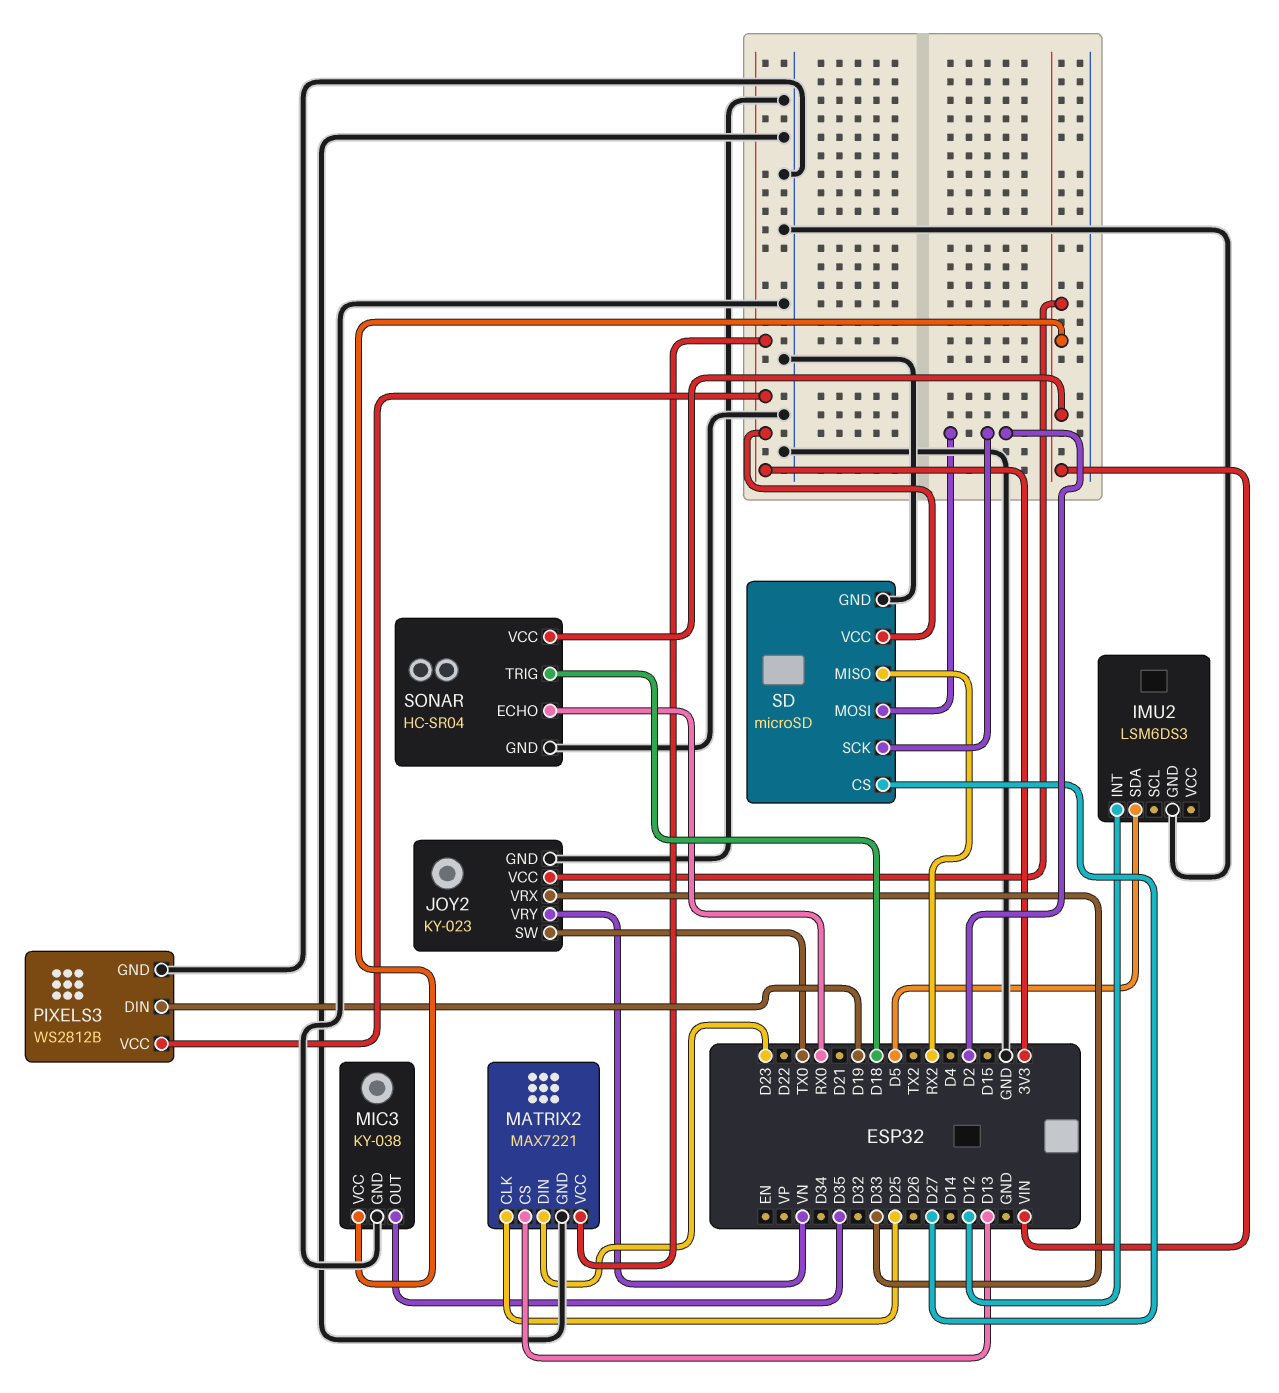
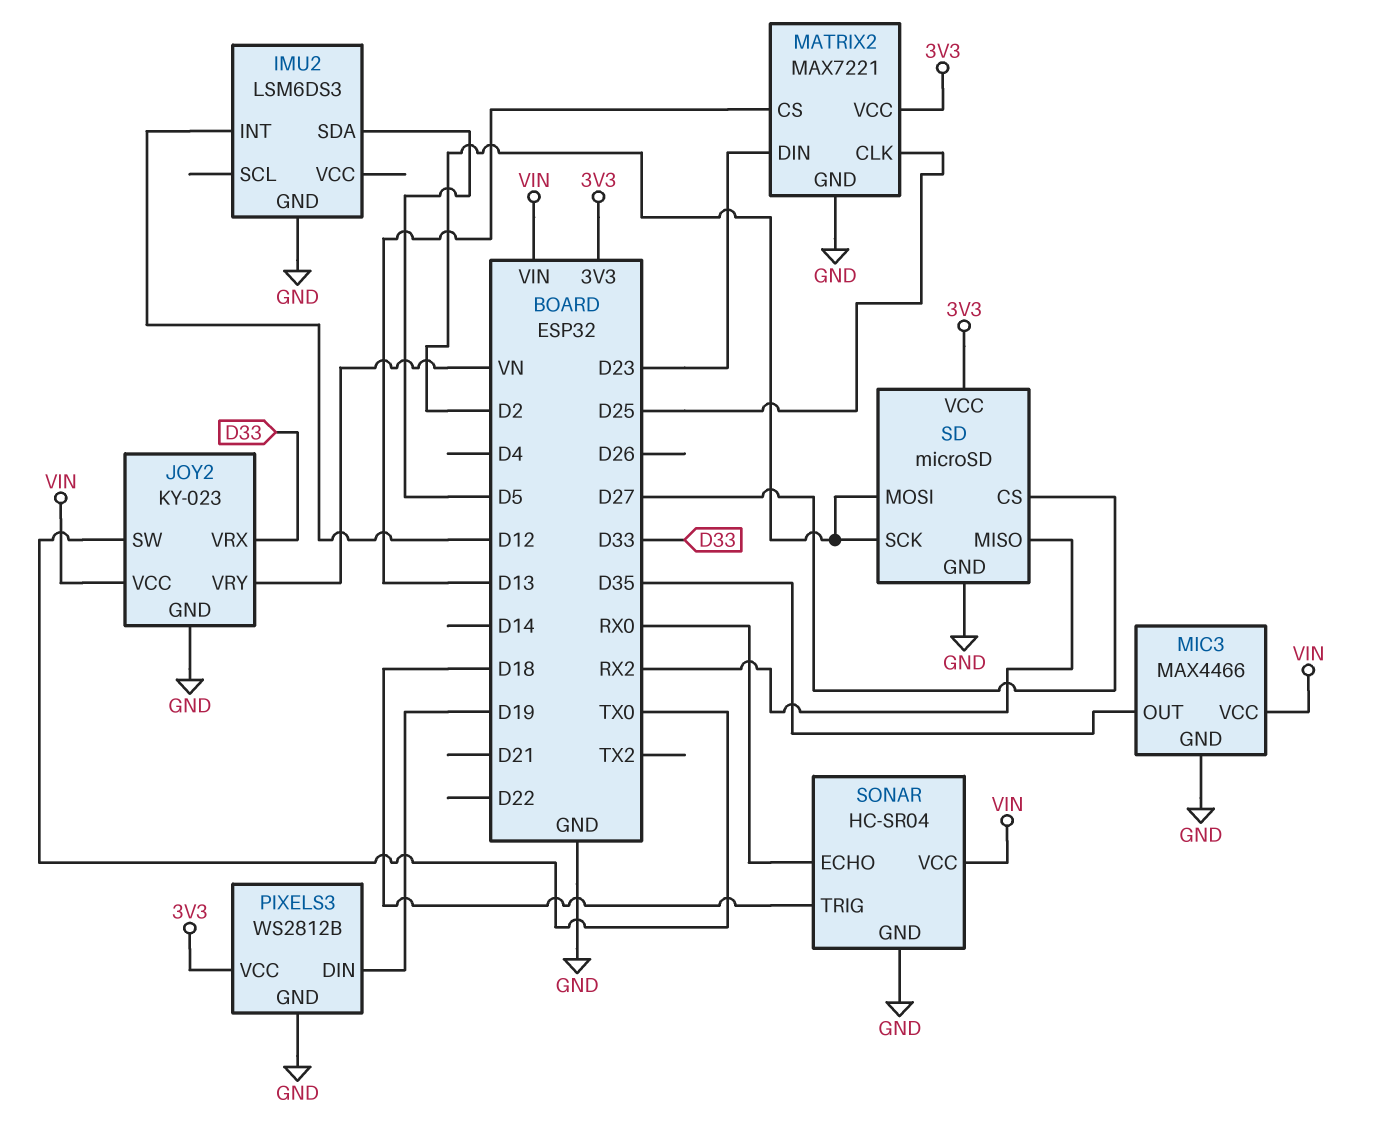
MIC3: KY-038 -> MAX4466

